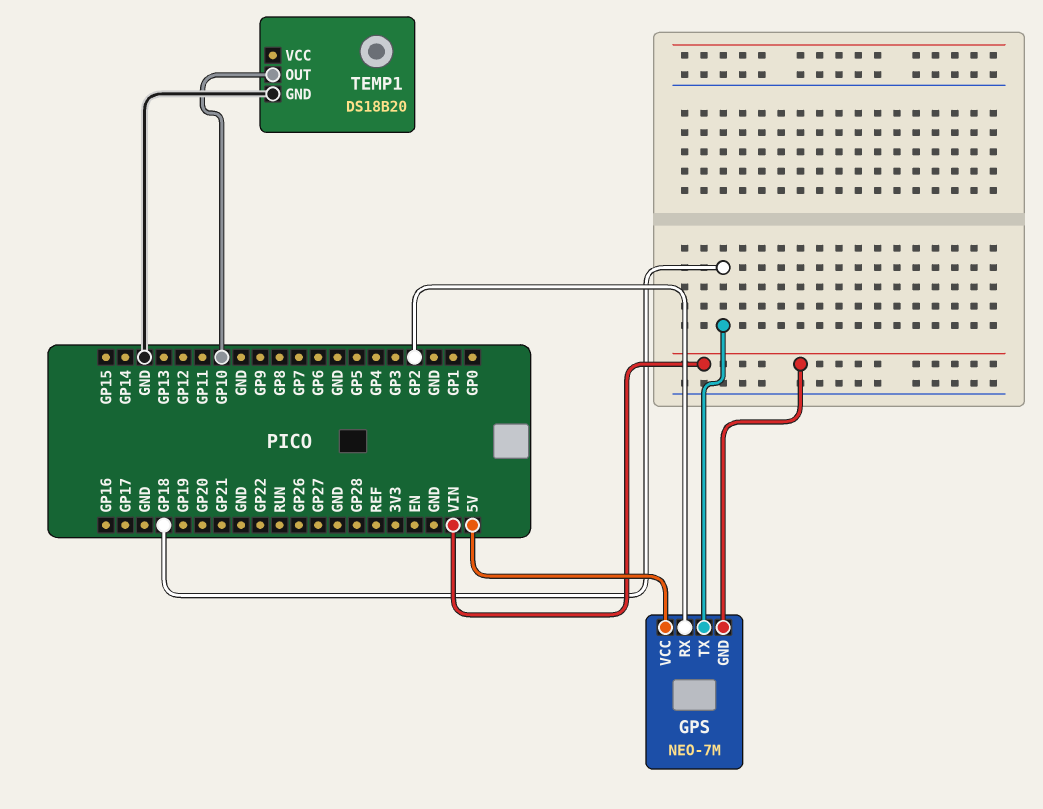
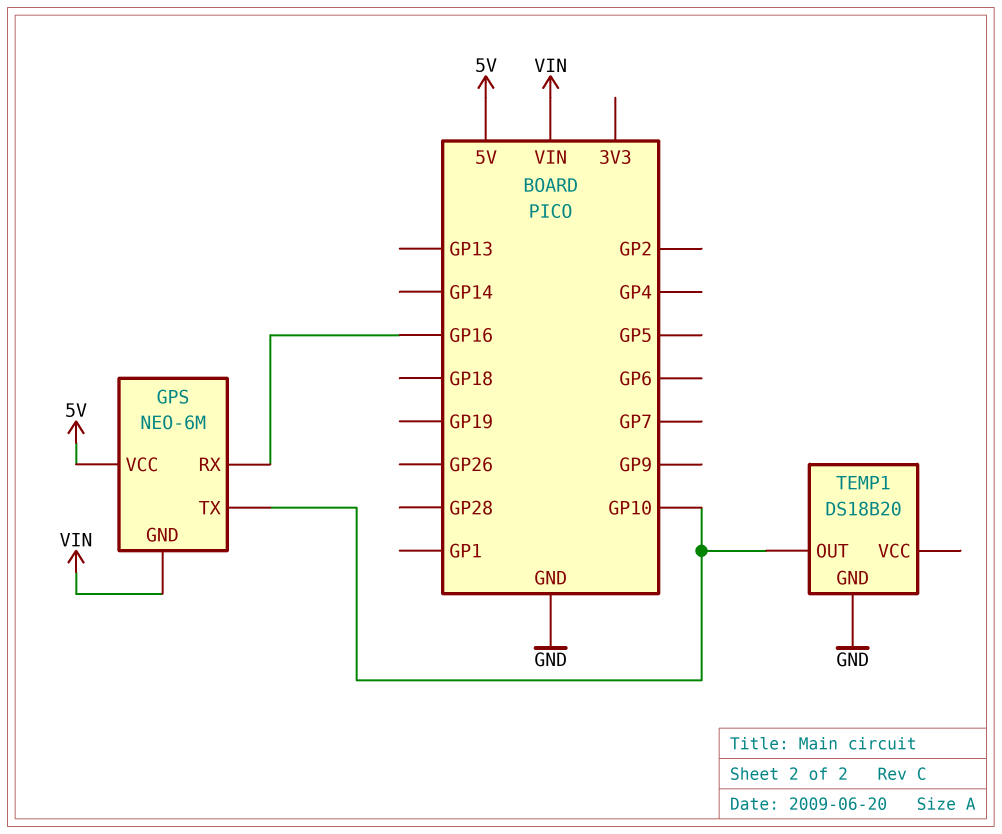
GPS: NEO-7M -> NEO-6M
GPS pin RX: GP2 -> GP16
GPS pin TX: GP18 -> GP10

